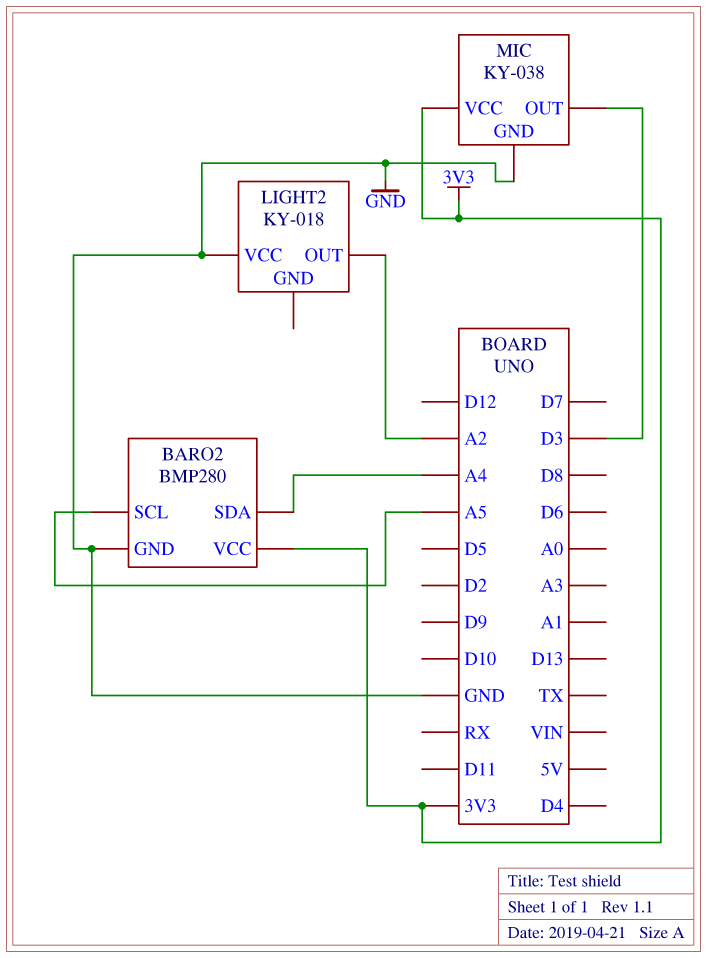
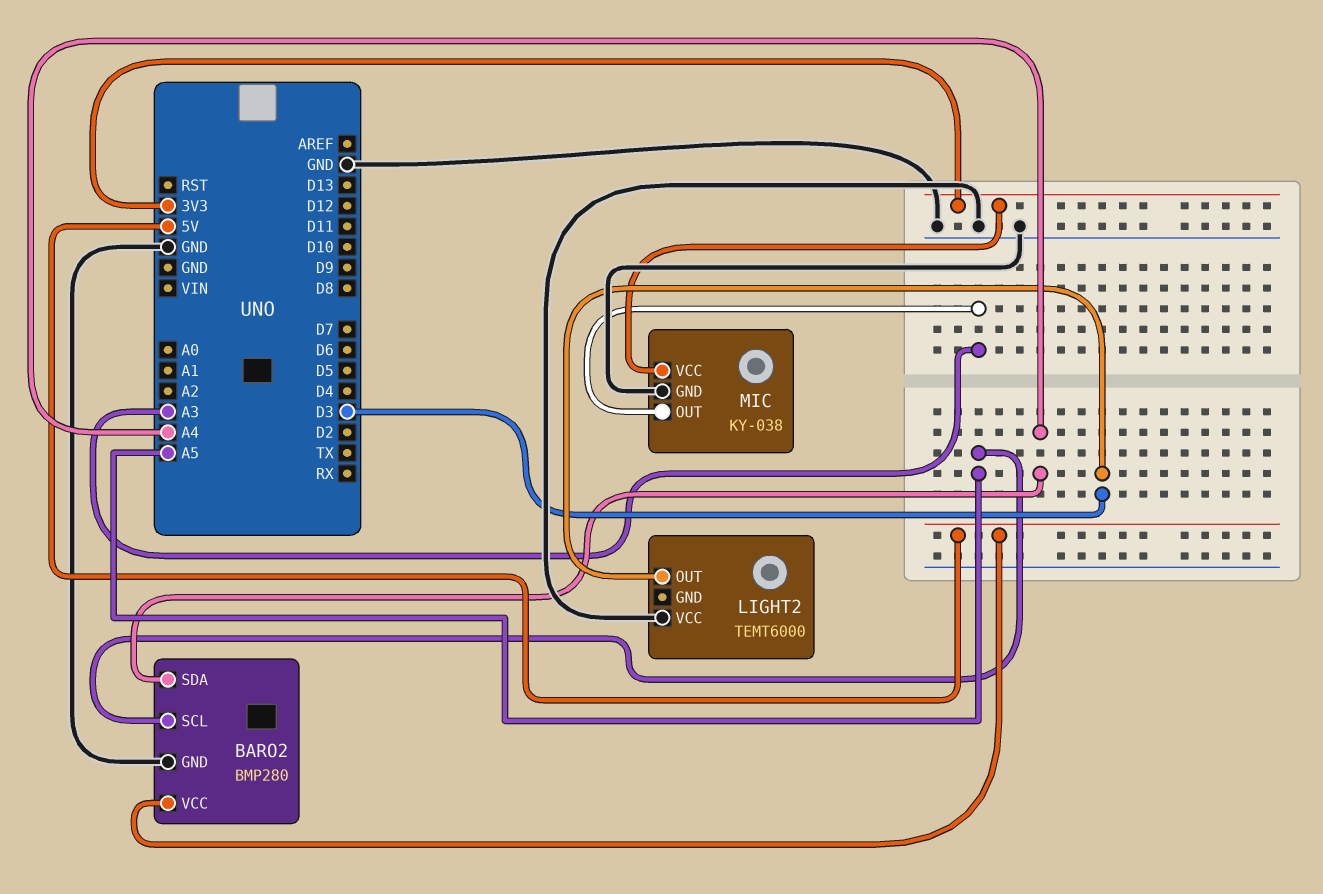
BARO2 pin VCC: 3V3 -> 5V
LIGHT2: KY-018 -> TEMT6000
LIGHT2 pin OUT: A2 -> D3
MIC pin OUT: D3 -> A3

